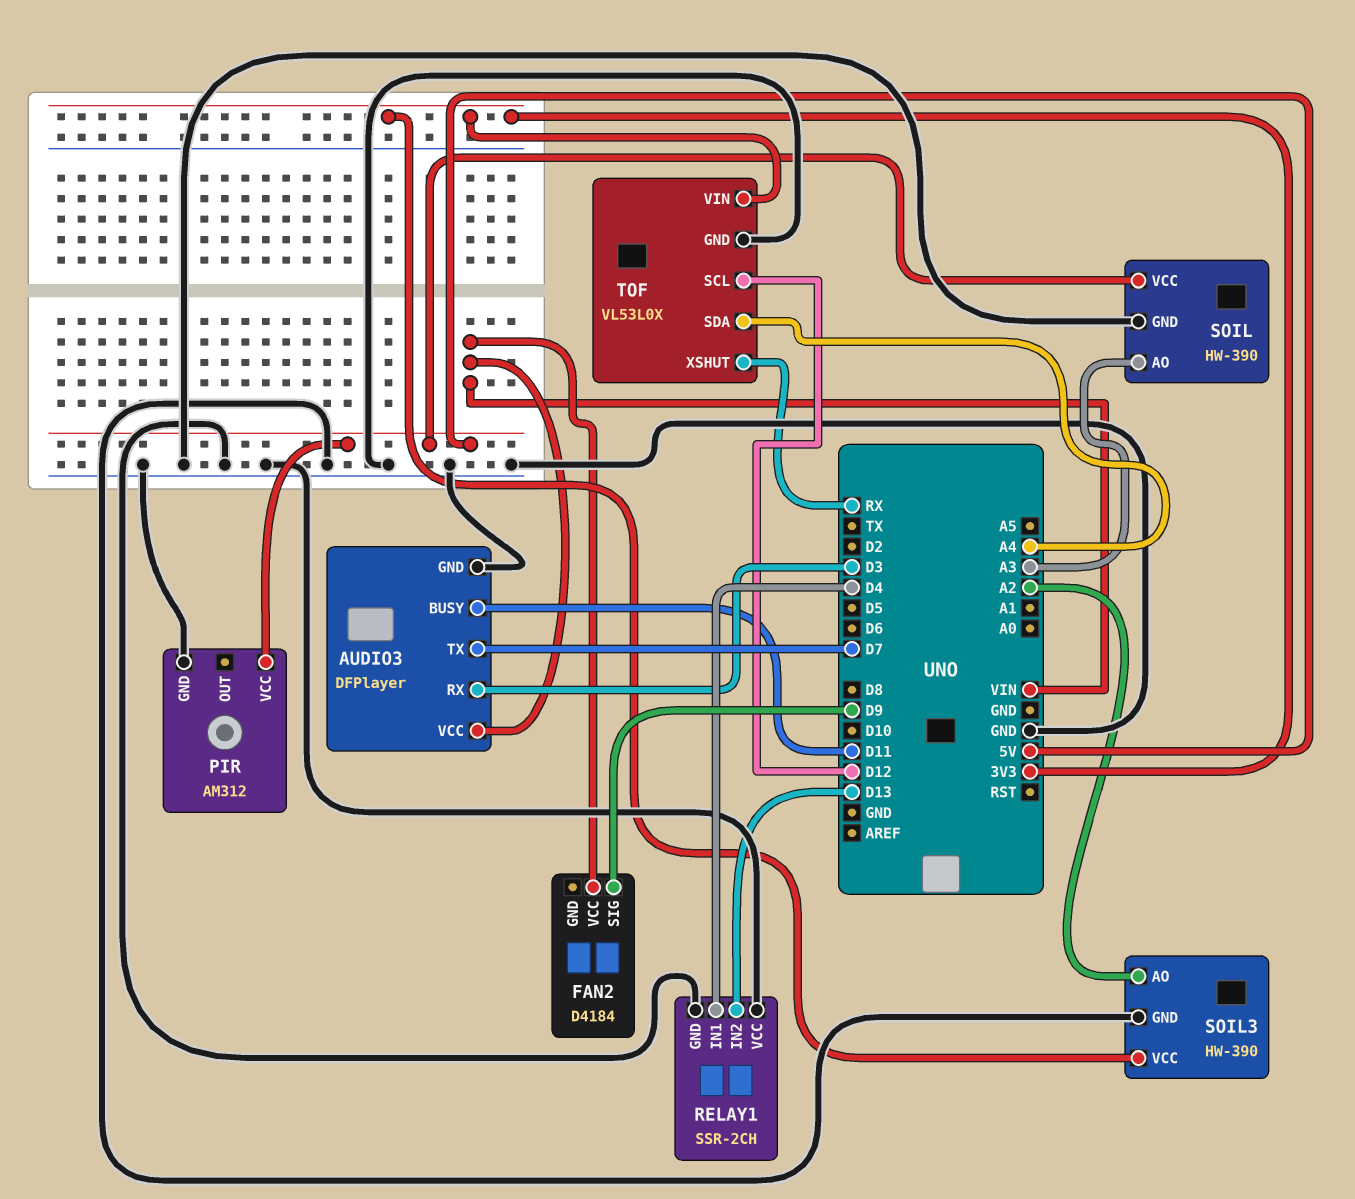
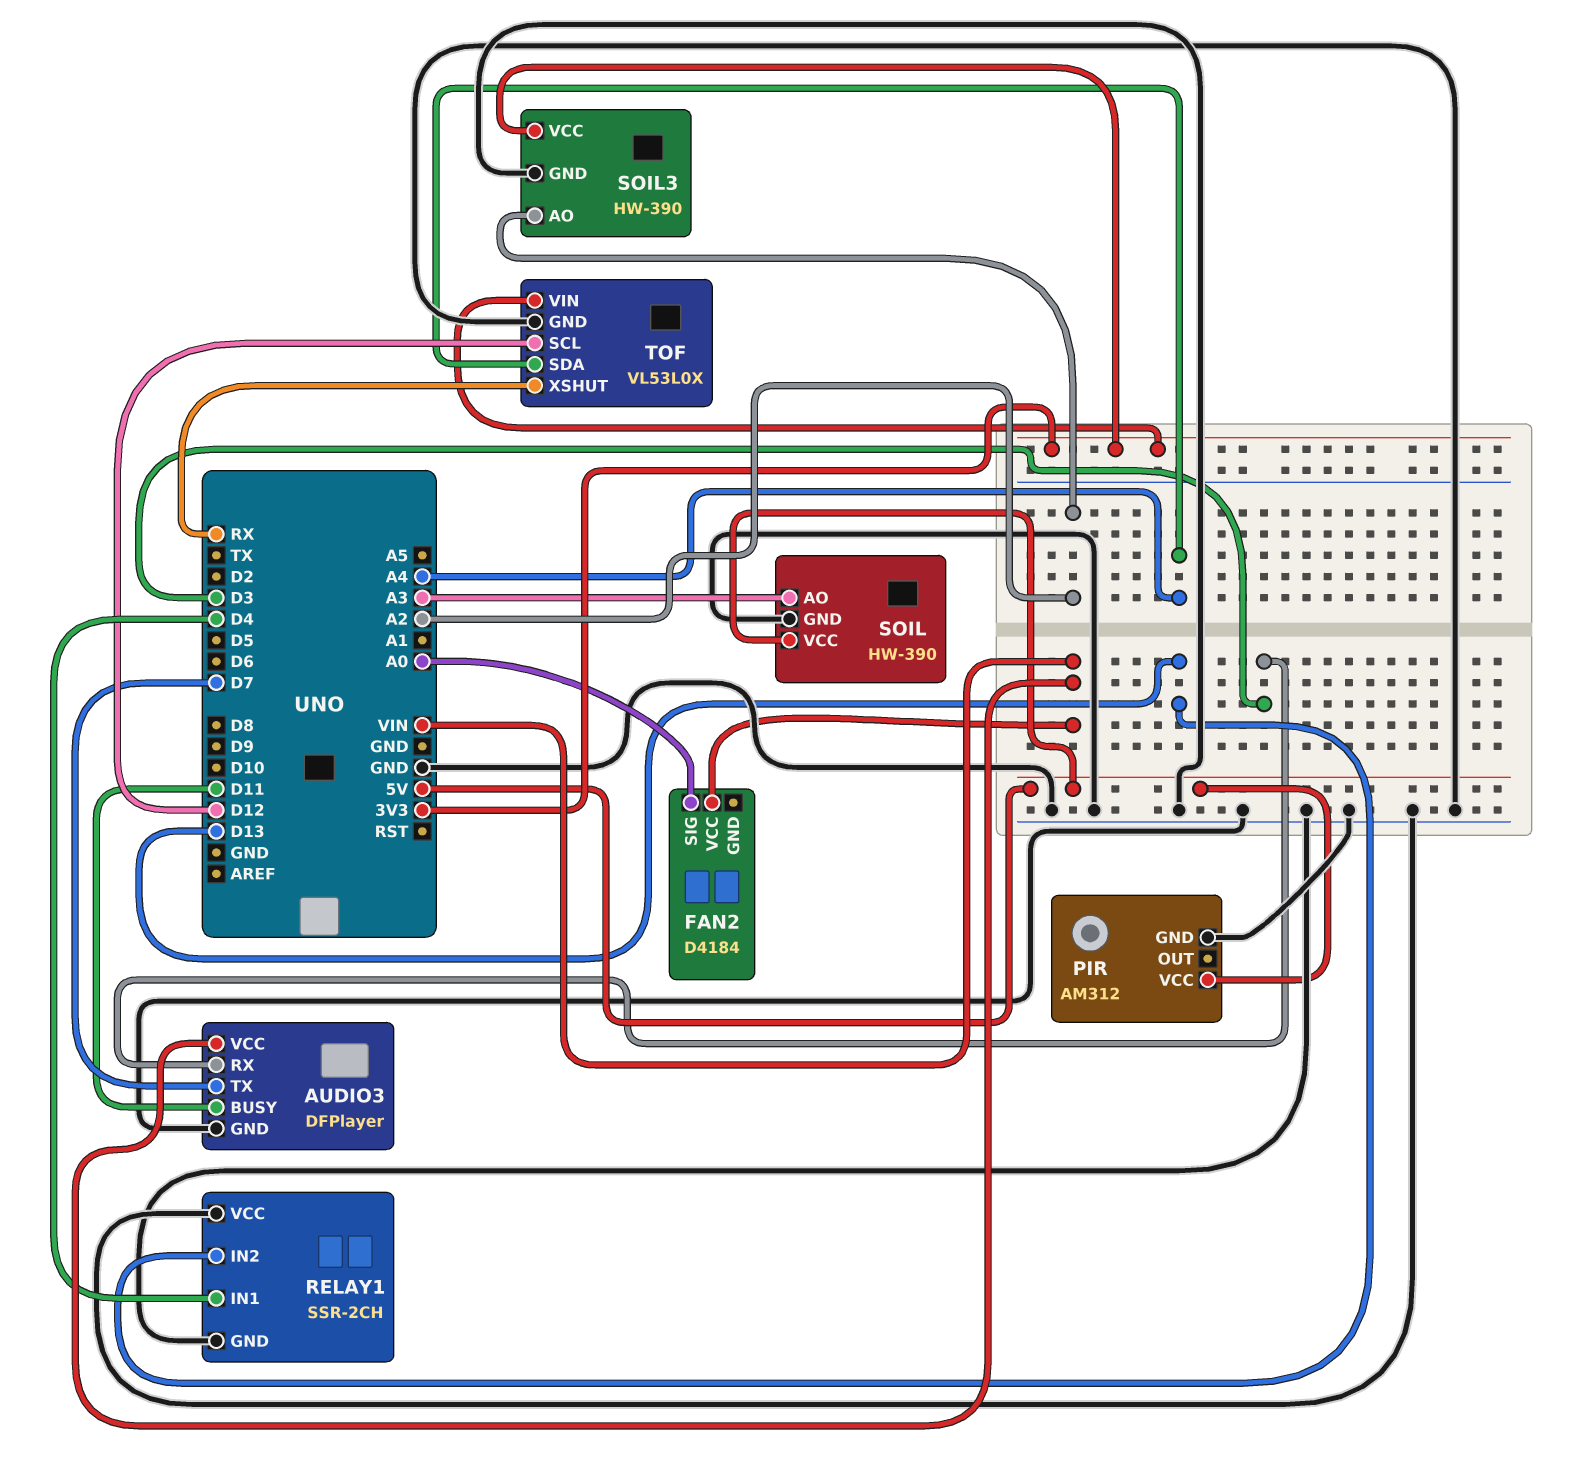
FAN2 pin SIG: D9 -> A0

